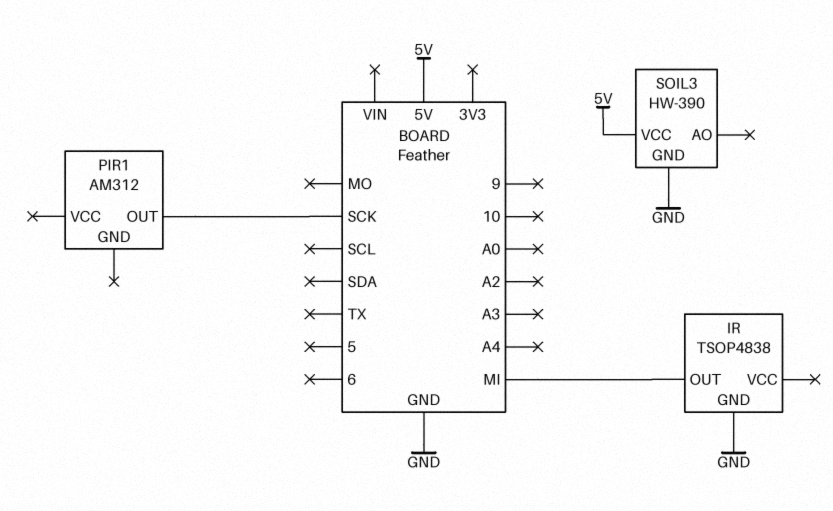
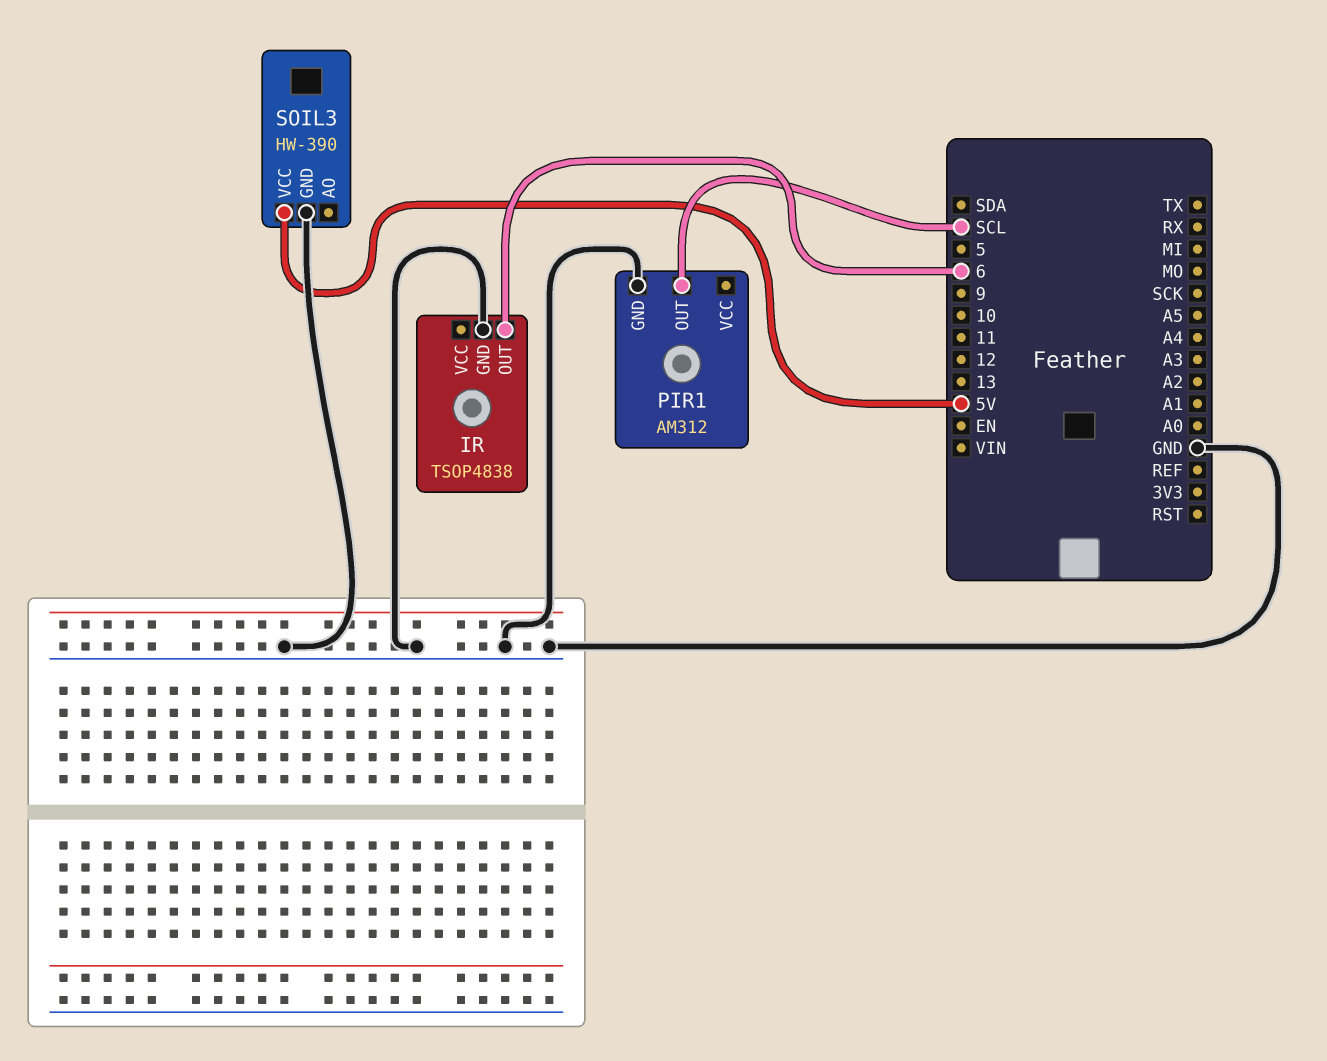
IR pin OUT: MI -> 6
PIR1 pin GND: none -> GND
PIR1 pin OUT: SCK -> SCL

